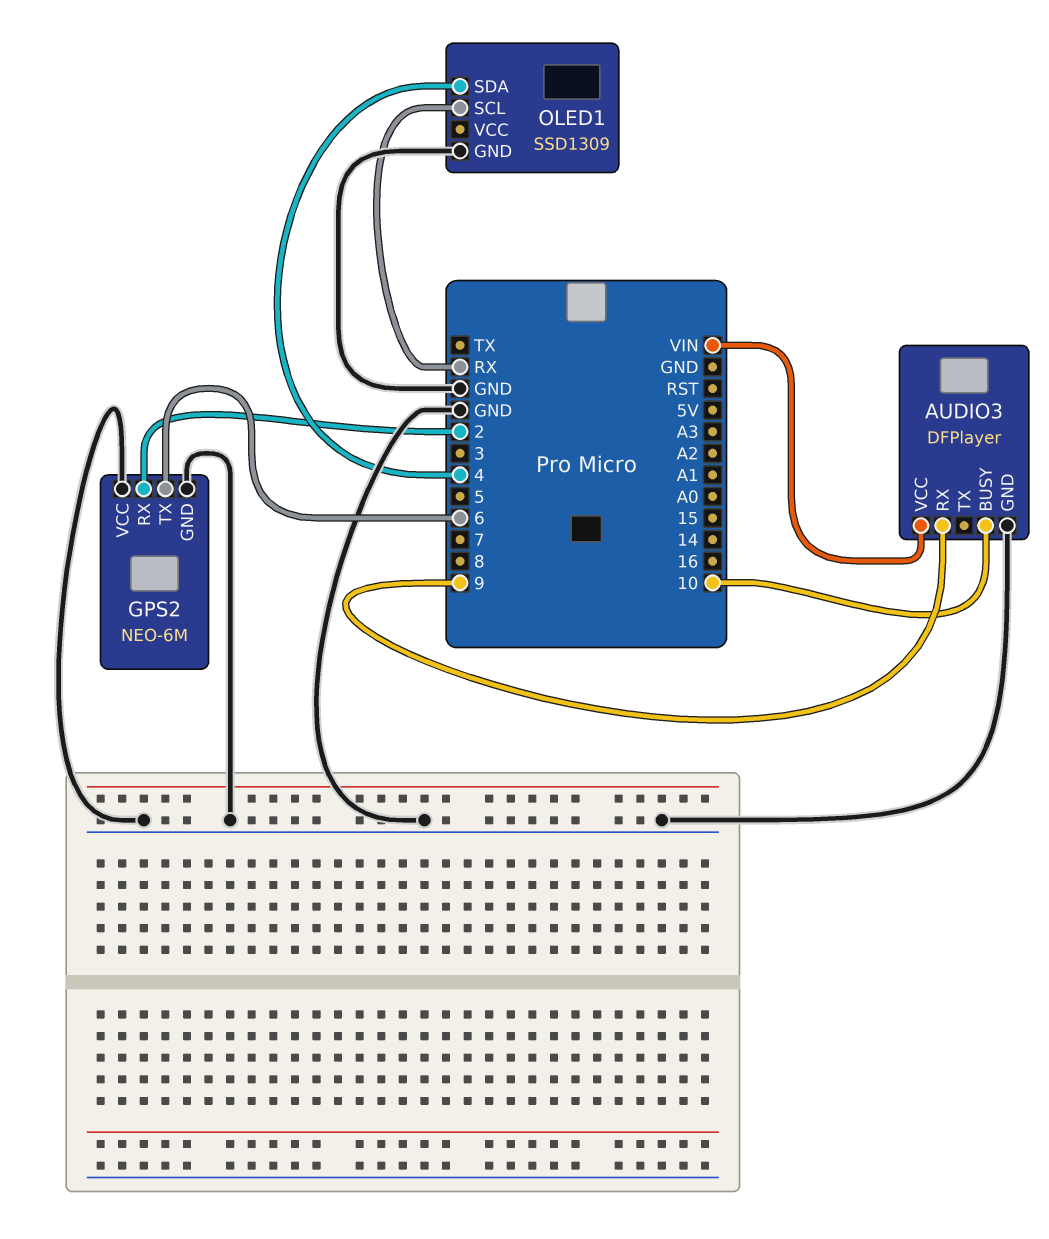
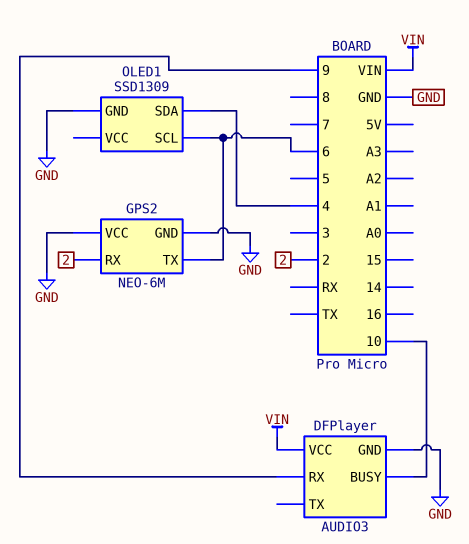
OLED1 pin SCL: RX -> 6

